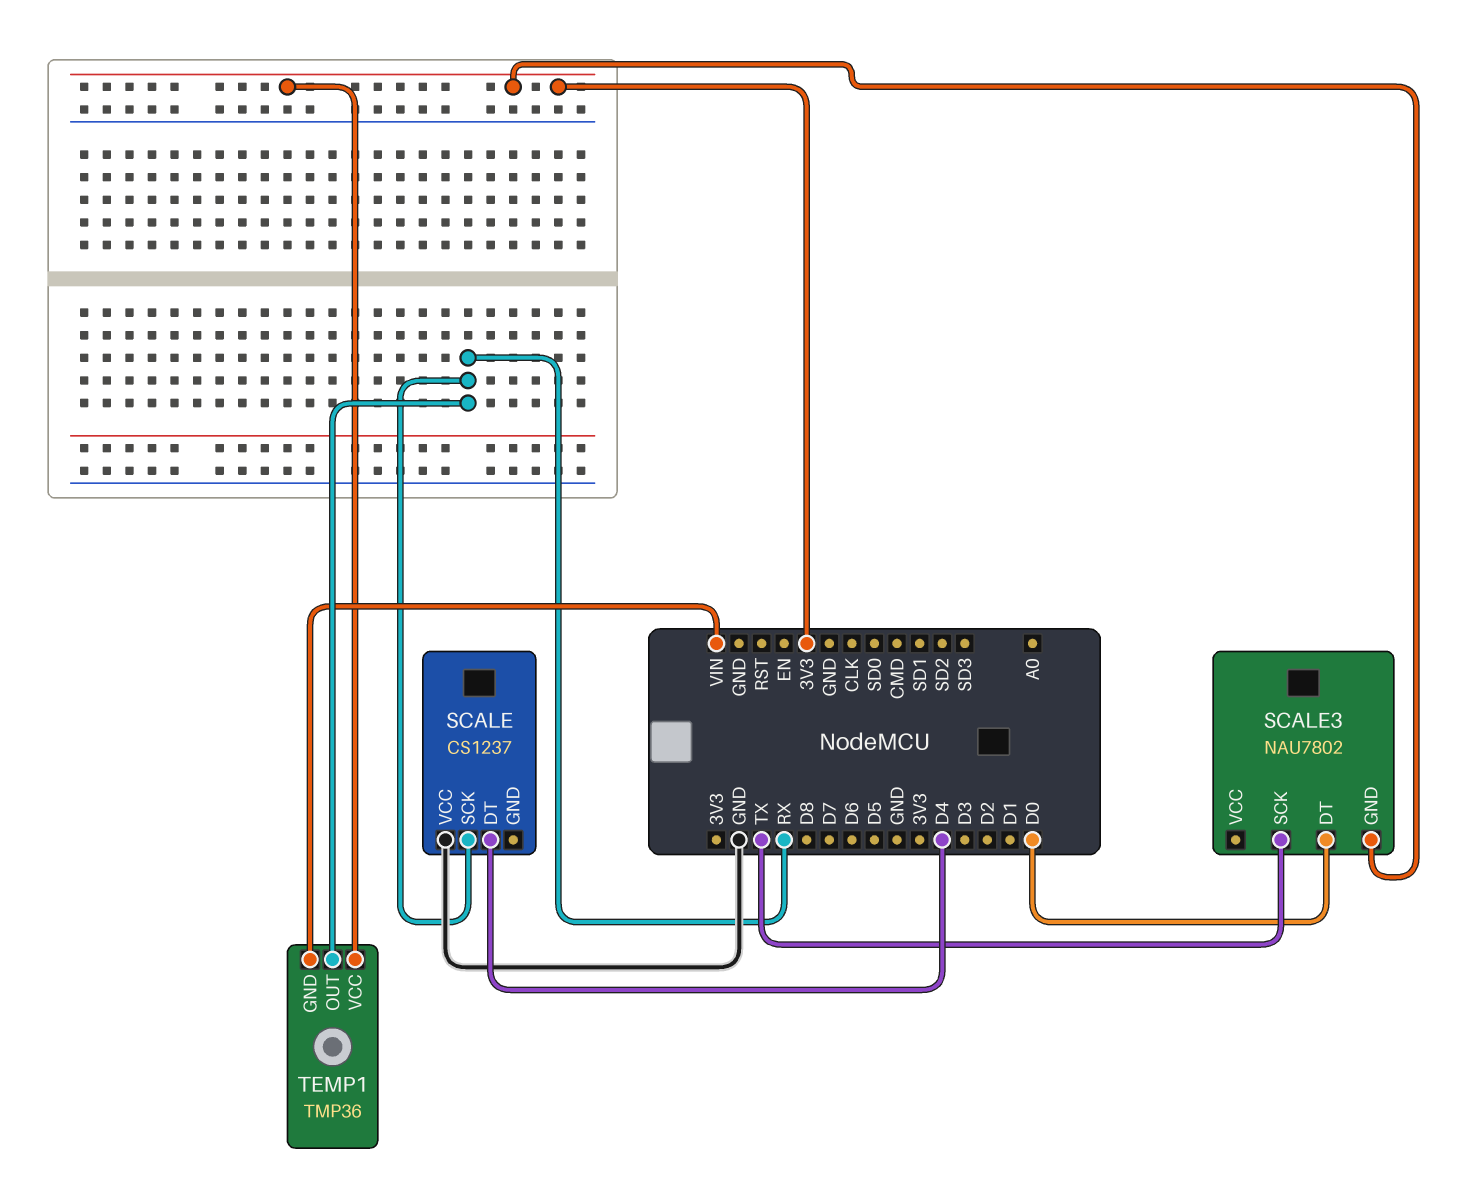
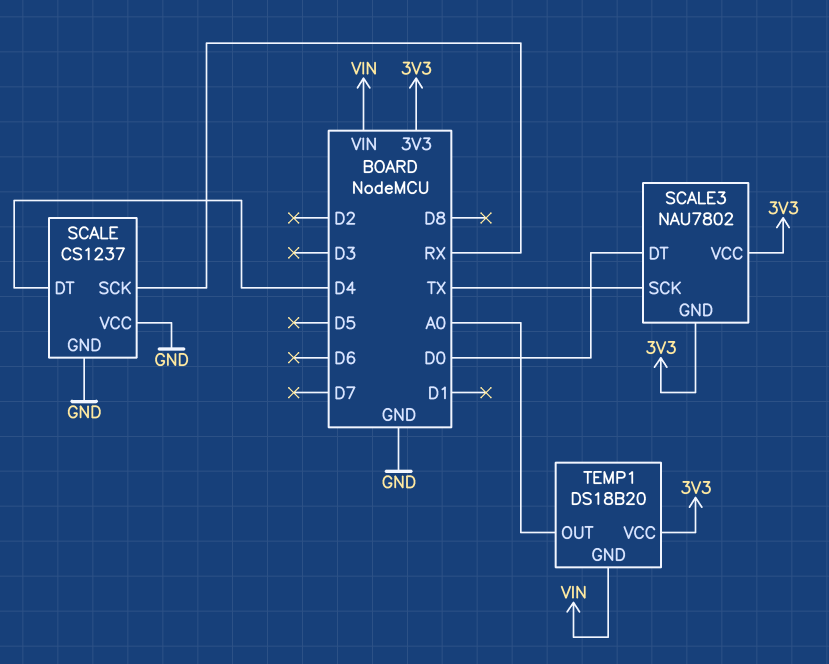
SCALE pin GND: none -> GND
SCALE3 pin VCC: none -> 3V3
TEMP1: TMP36 -> DS18B20
TEMP1 pin OUT: RX -> A0

